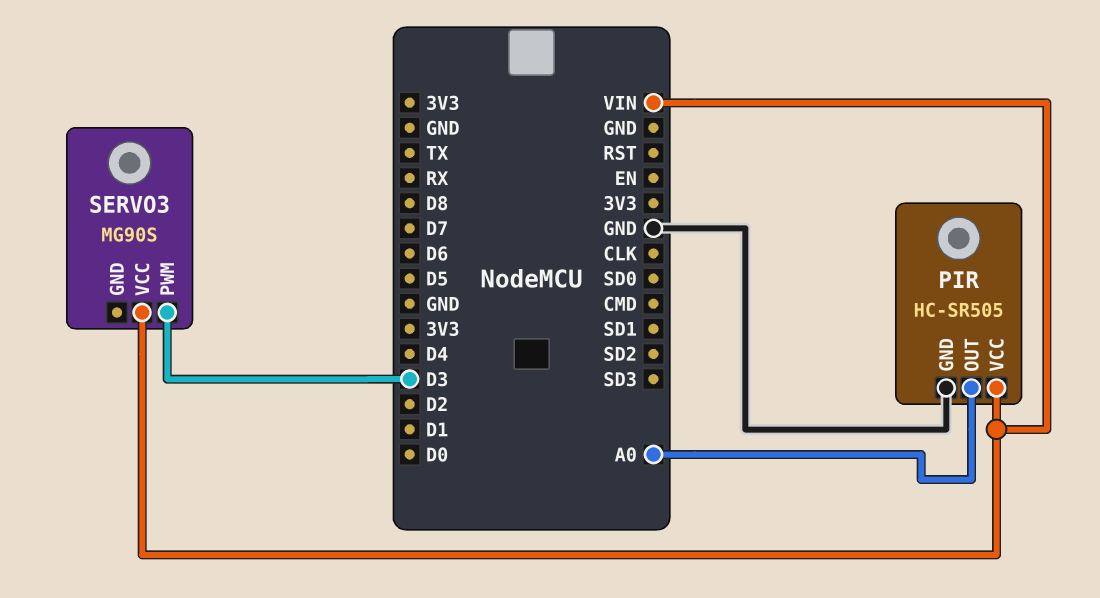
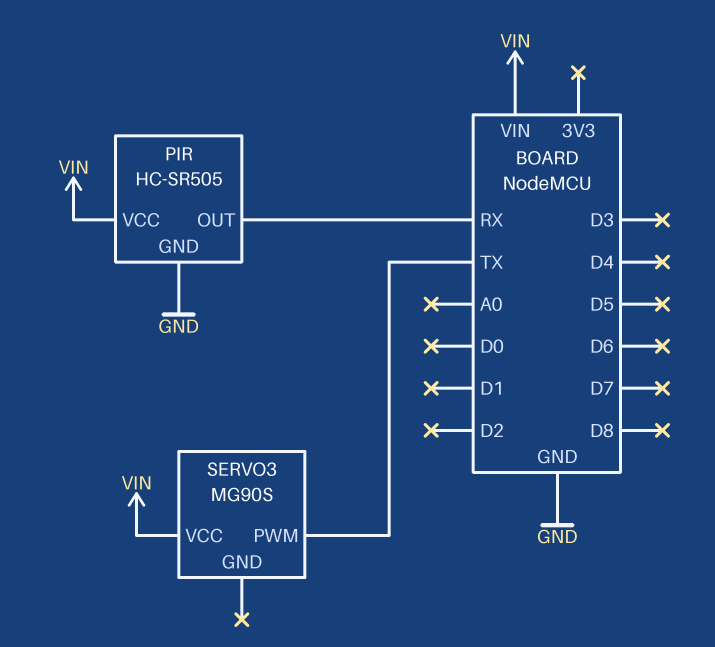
PIR pin OUT: A0 -> RX
SERVO3 pin PWM: D3 -> TX

